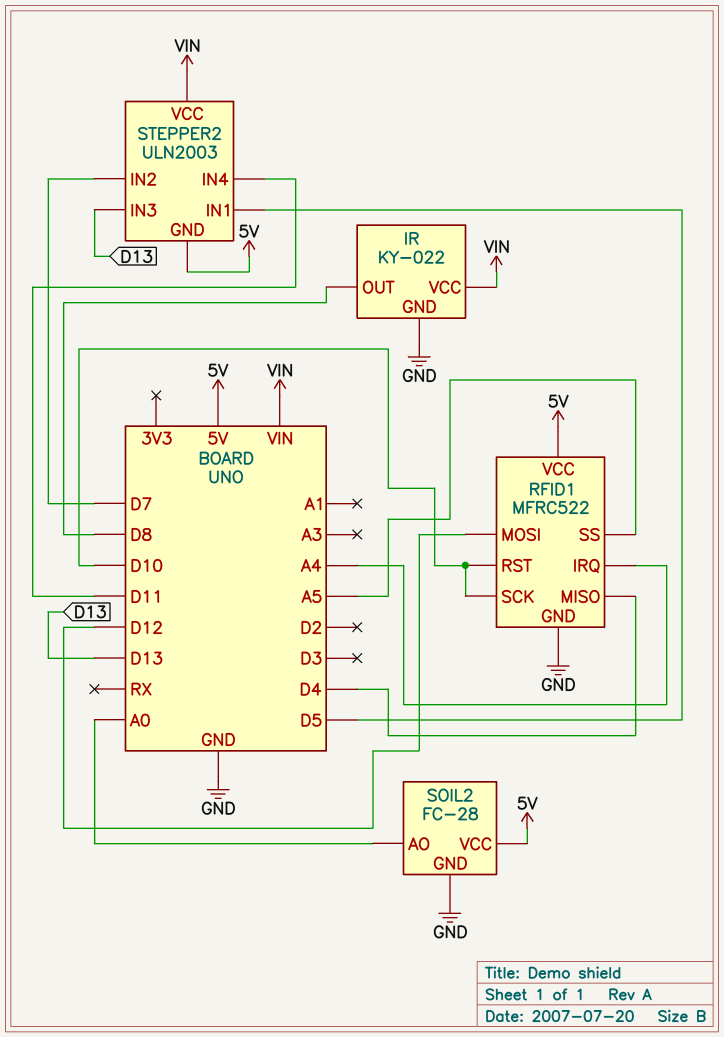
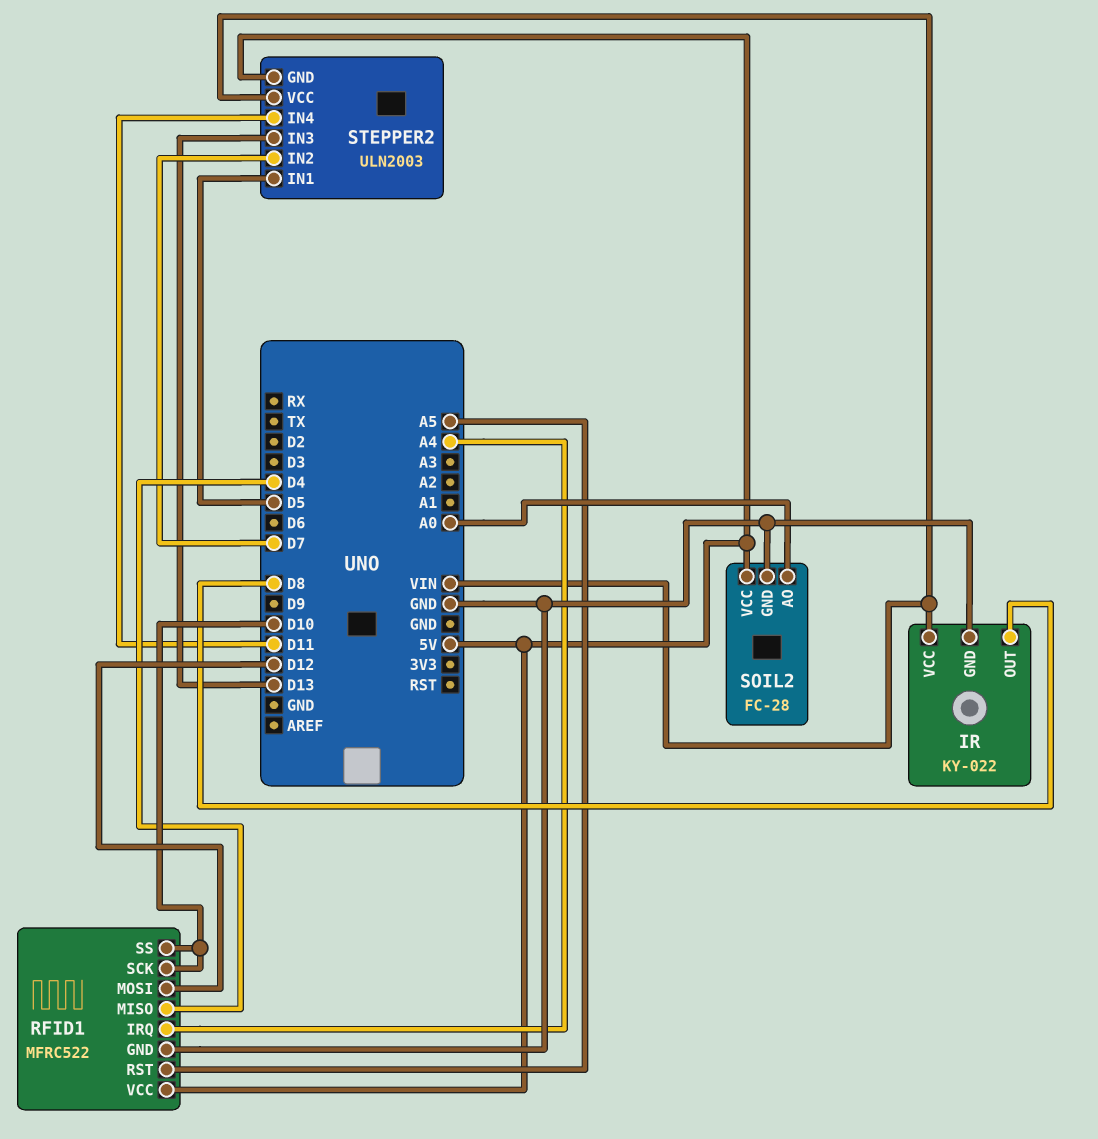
RFID1 pin RST: D10 -> A5
RFID1 pin SS: A5 -> D10

